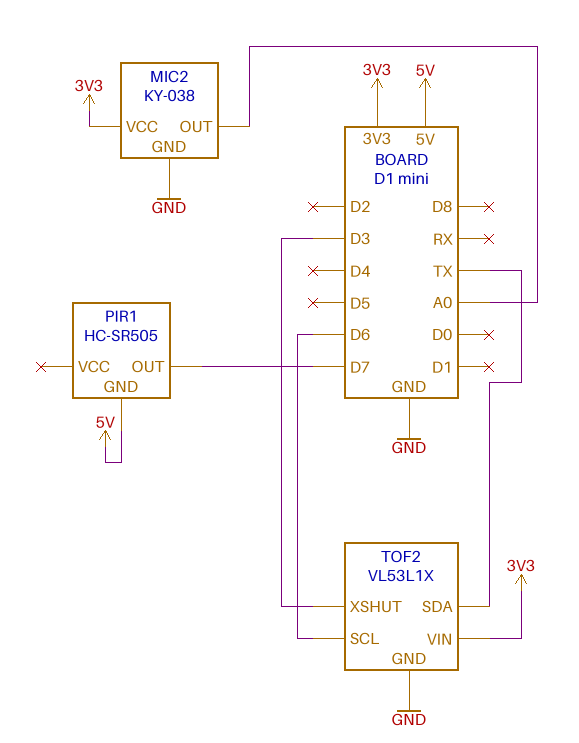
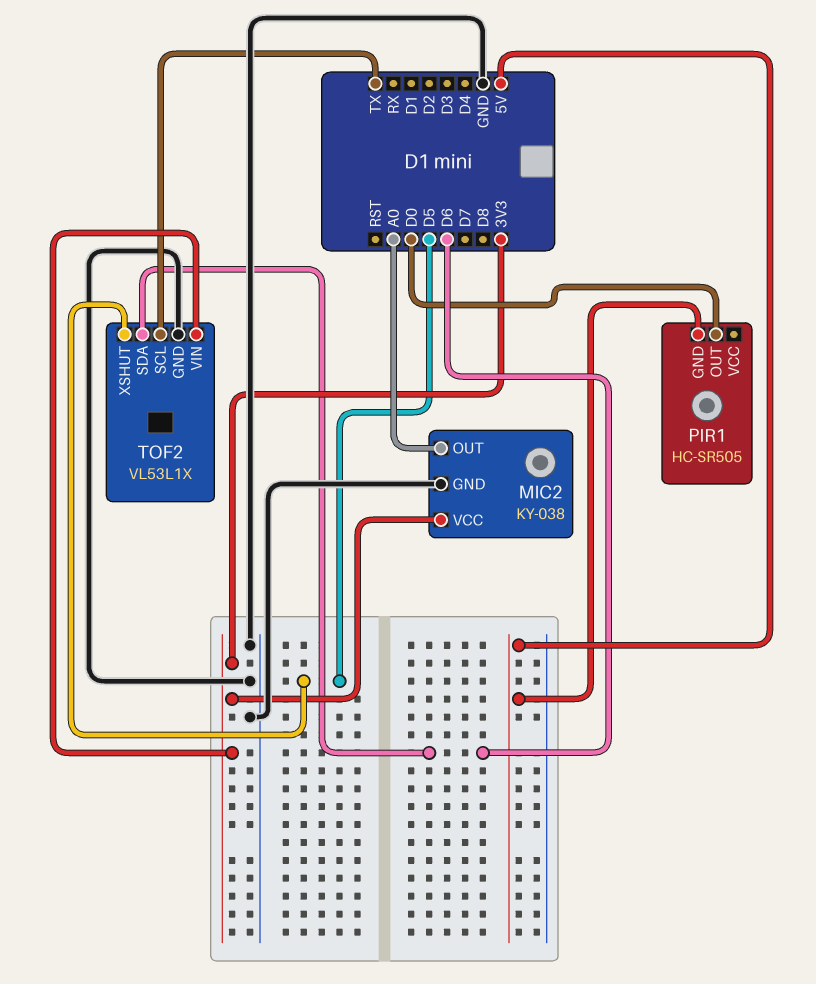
PIR1 pin OUT: D7 -> D0
TOF2 pin SCL: D6 -> TX
TOF2 pin SDA: TX -> D6
TOF2 pin XSHUT: D3 -> D5

